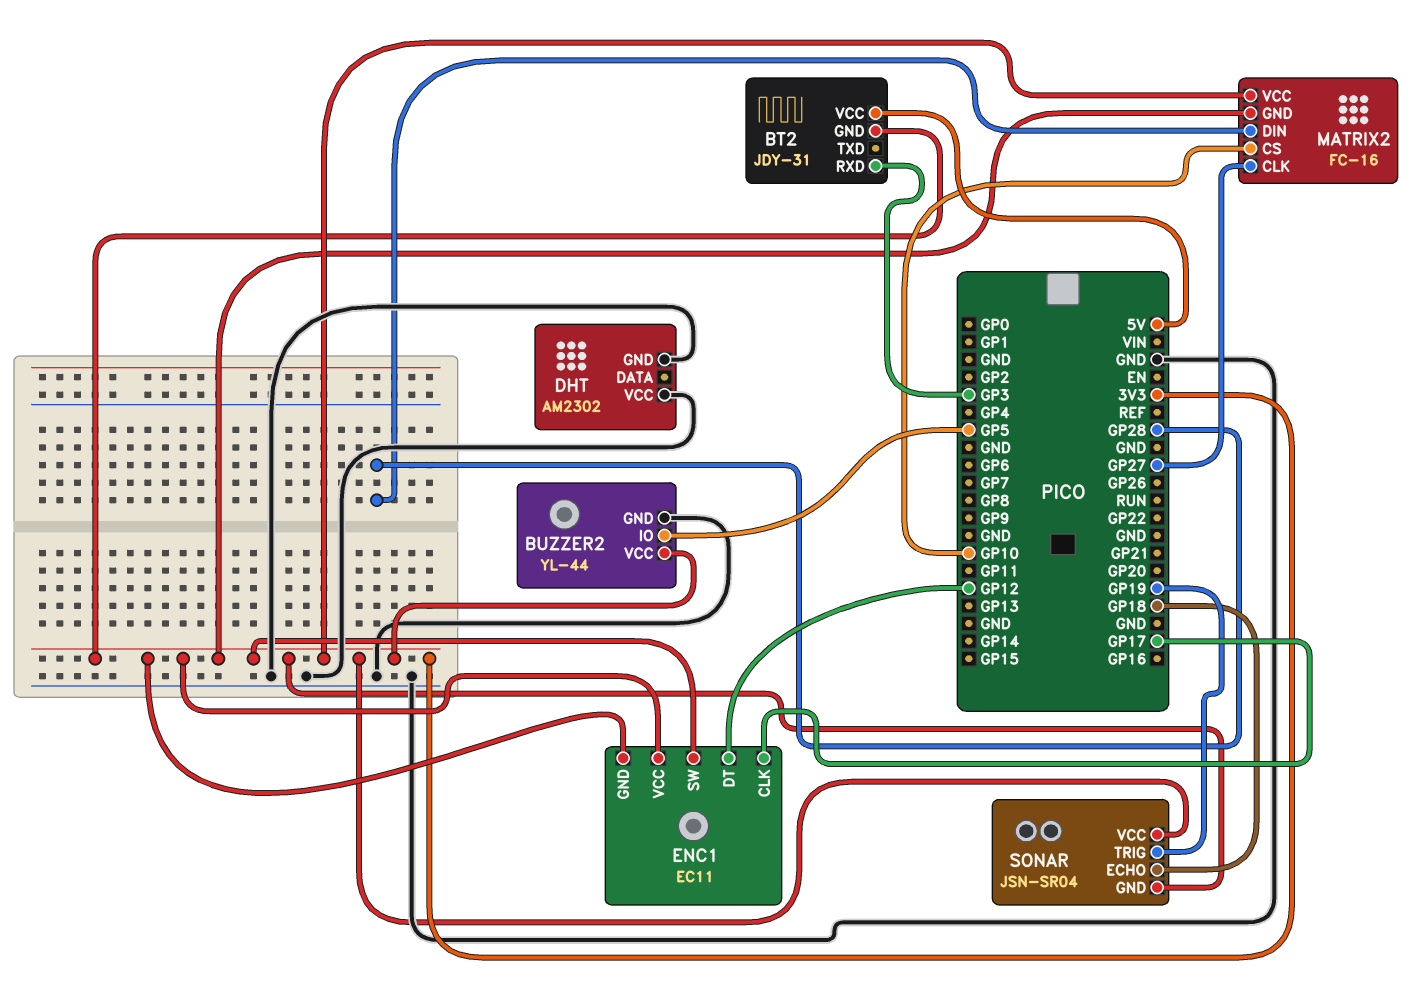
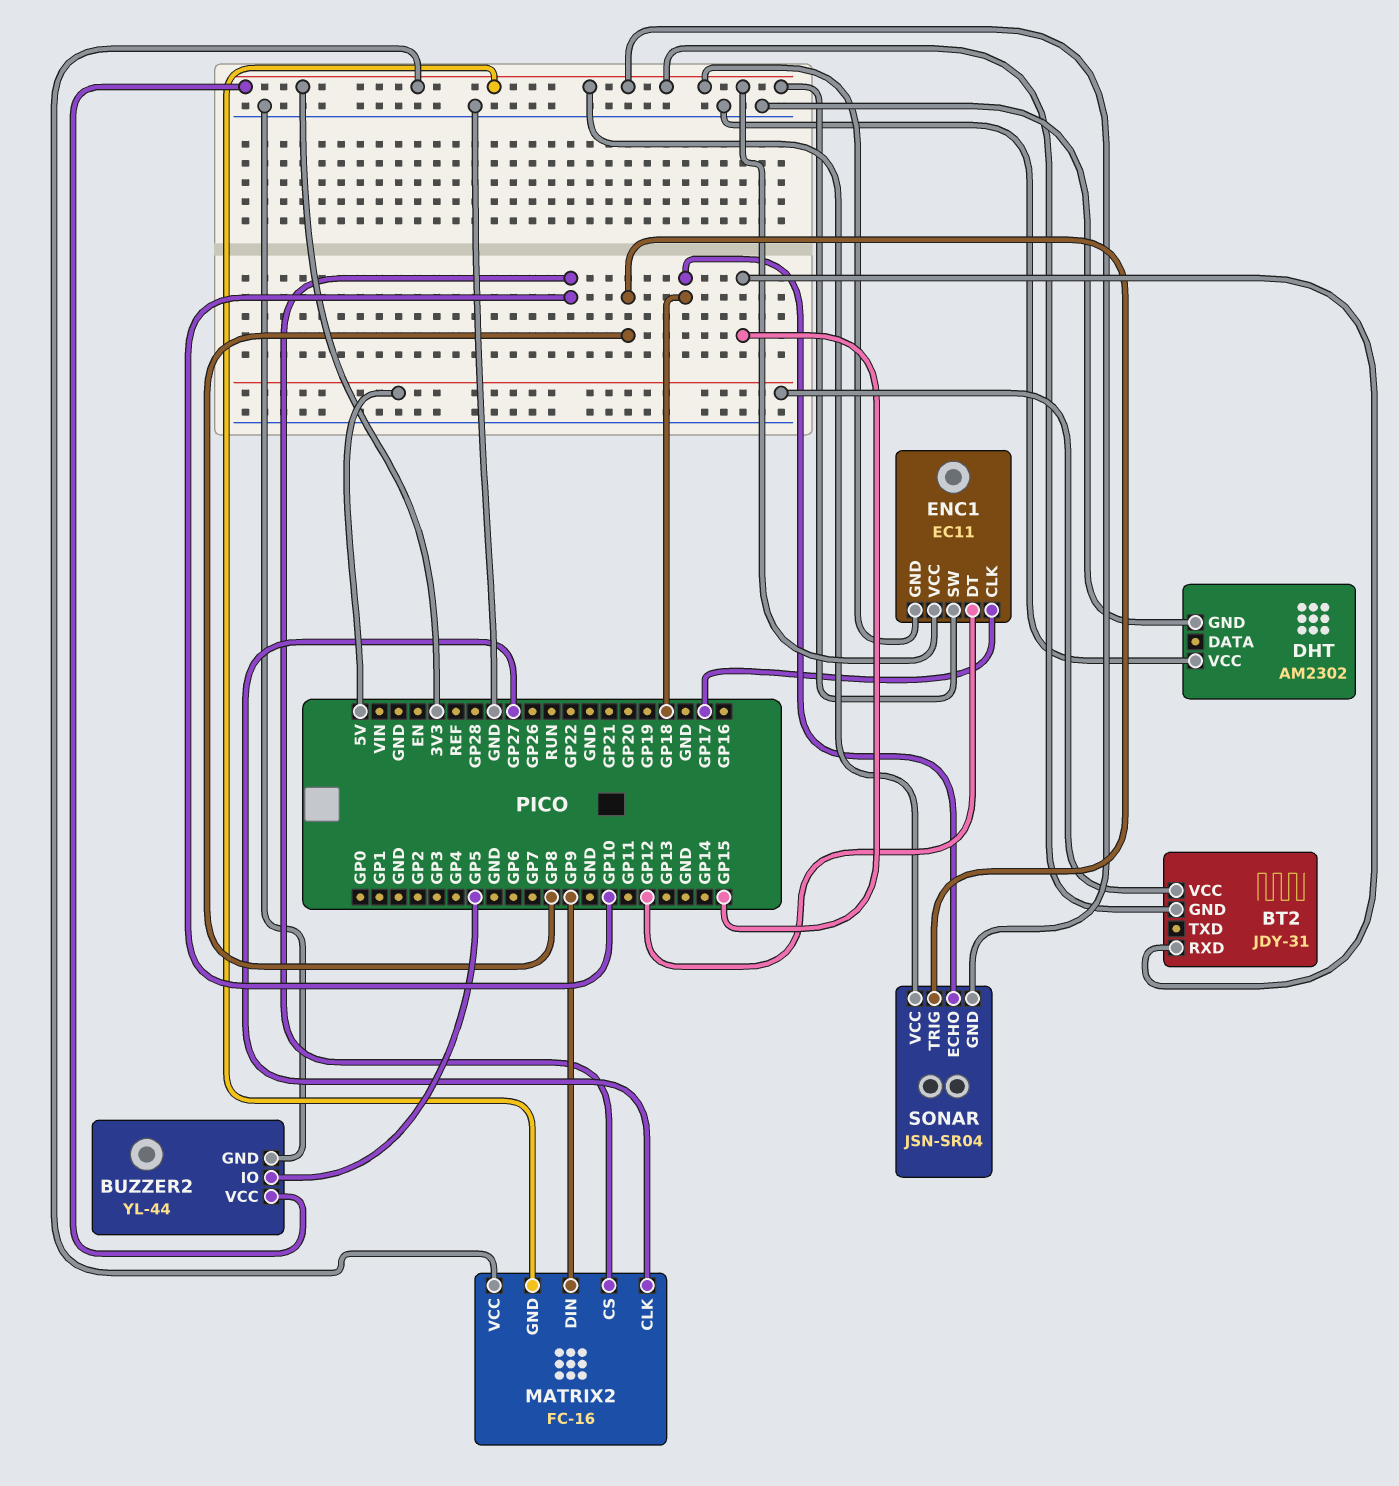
BT2 pin RXD: GP3 -> GP15
MATRIX2 pin DIN: GP28 -> GP9
SONAR pin TRIG: GP19 -> GP8

